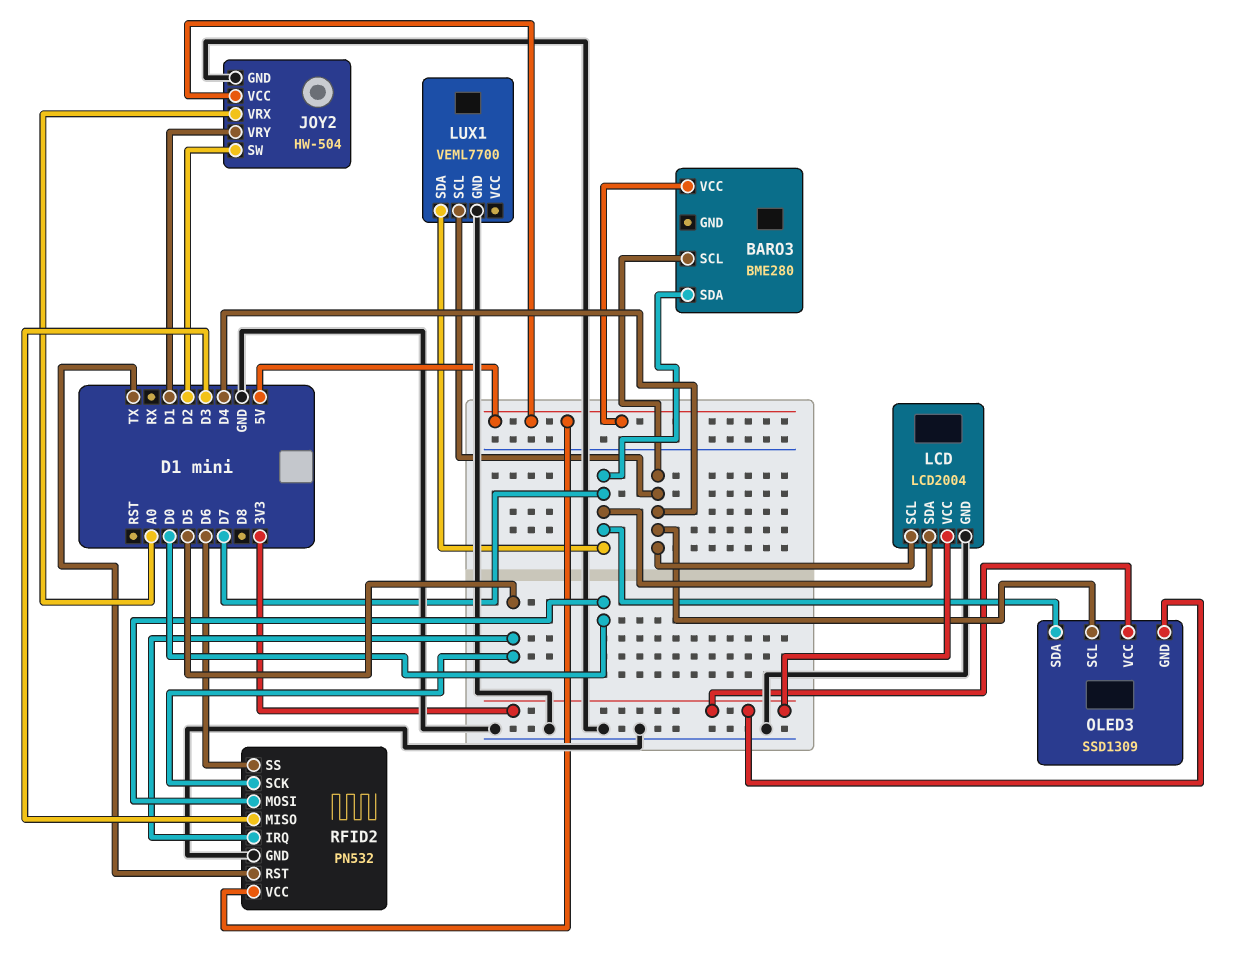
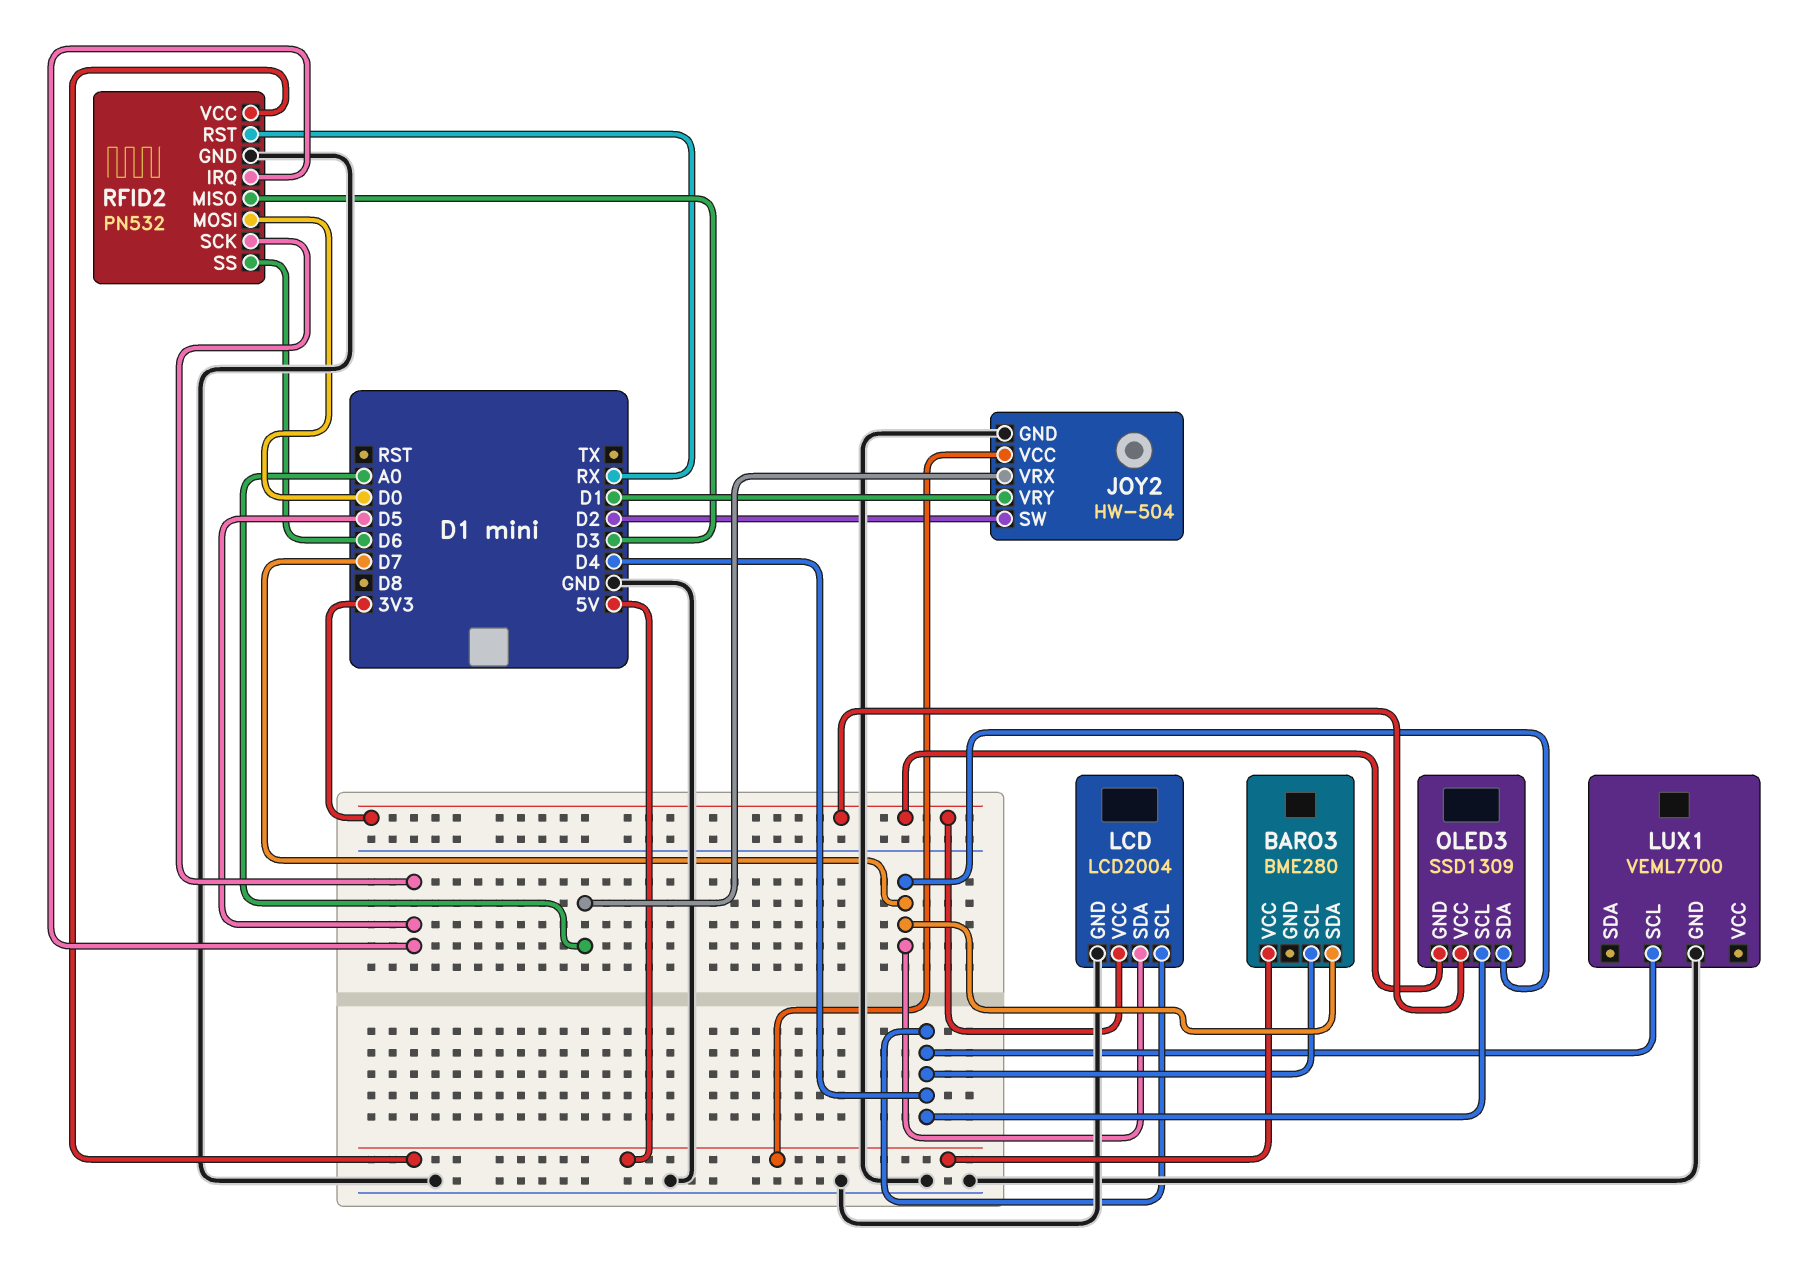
LUX1 pin SDA: D7 -> none
RFID2 pin RST: TX -> RX

